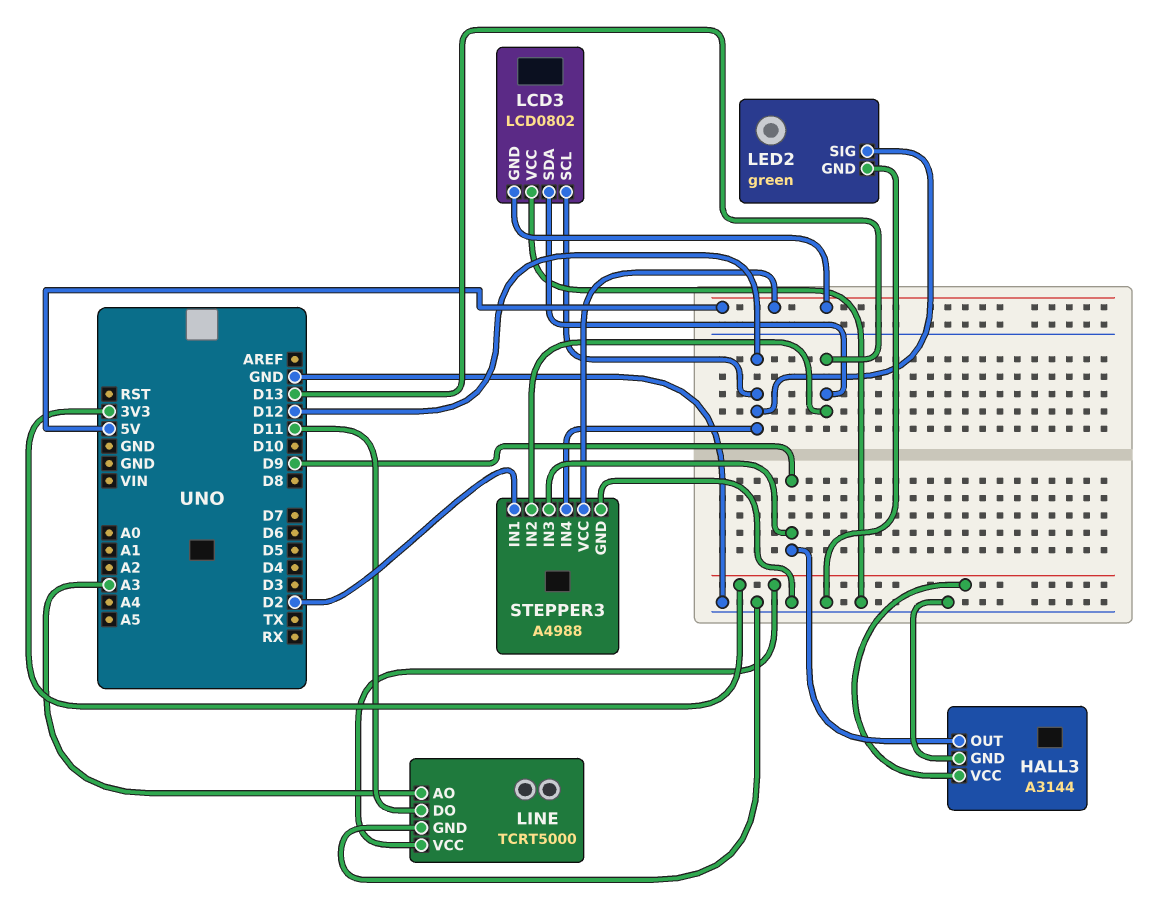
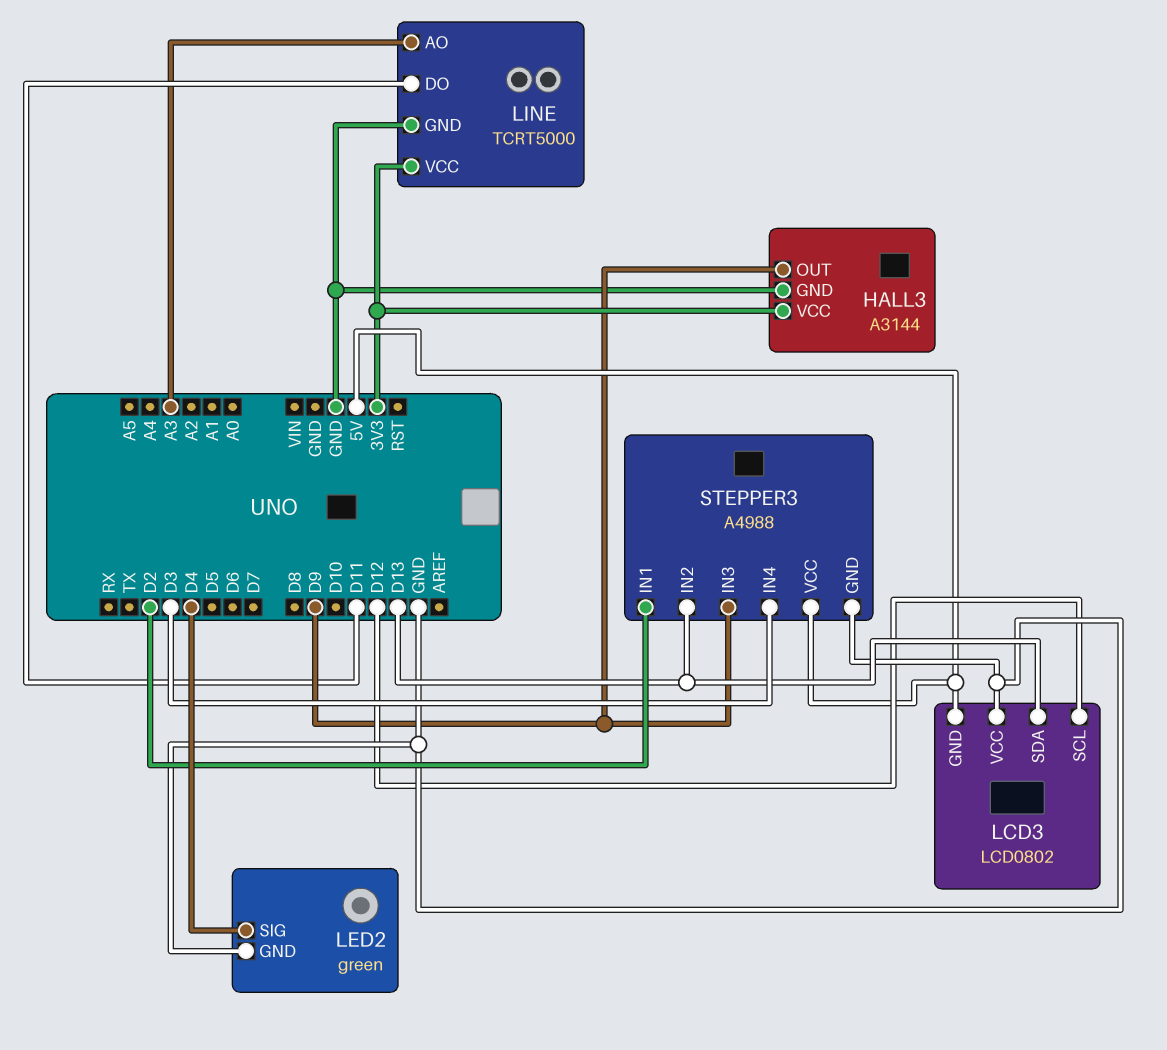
LED2 pin SIG: D12 -> D4
STEPPER3 pin IN4: D12 -> D3

